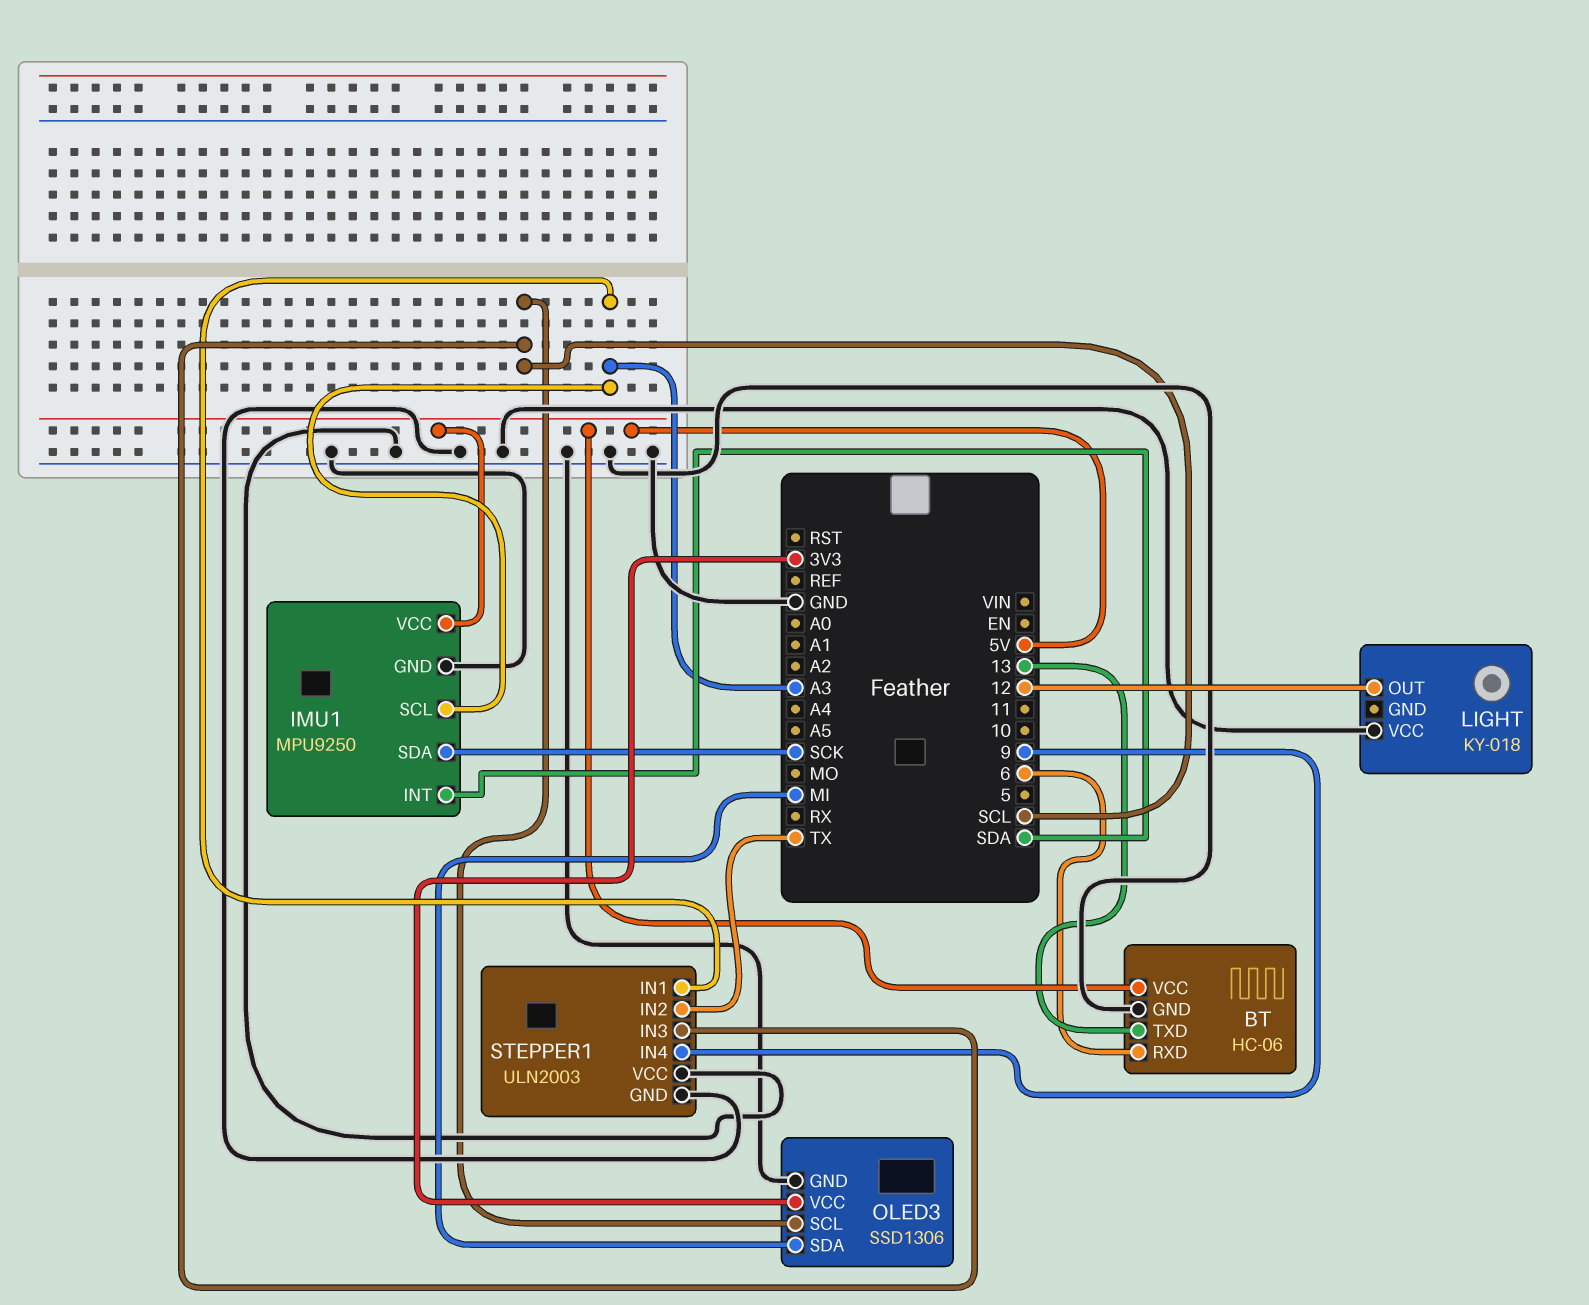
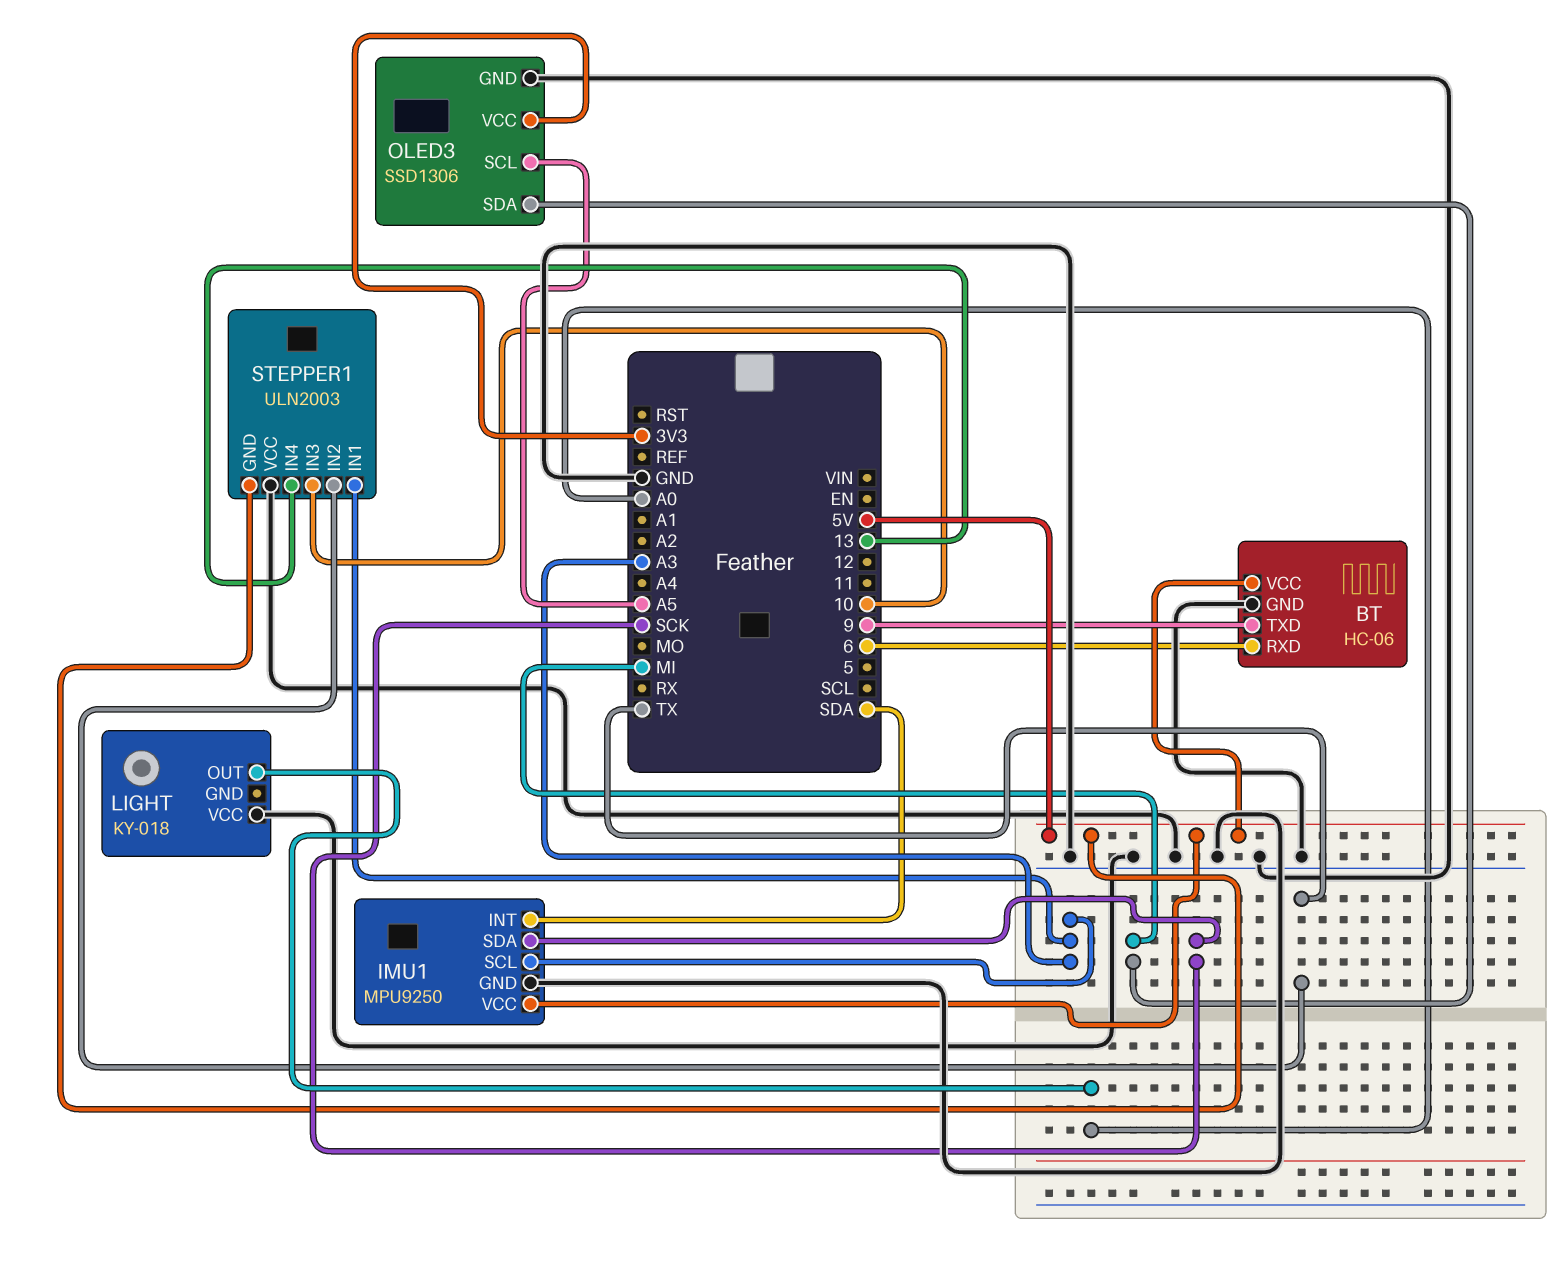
BT pin TXD: 13 -> 9
LIGHT pin OUT: 12 -> A0
OLED3 pin SCL: SCL -> A5
STEPPER1 pin GND: GND -> 5V
STEPPER1 pin IN3: SCL -> 10
STEPPER1 pin IN4: 9 -> 13

